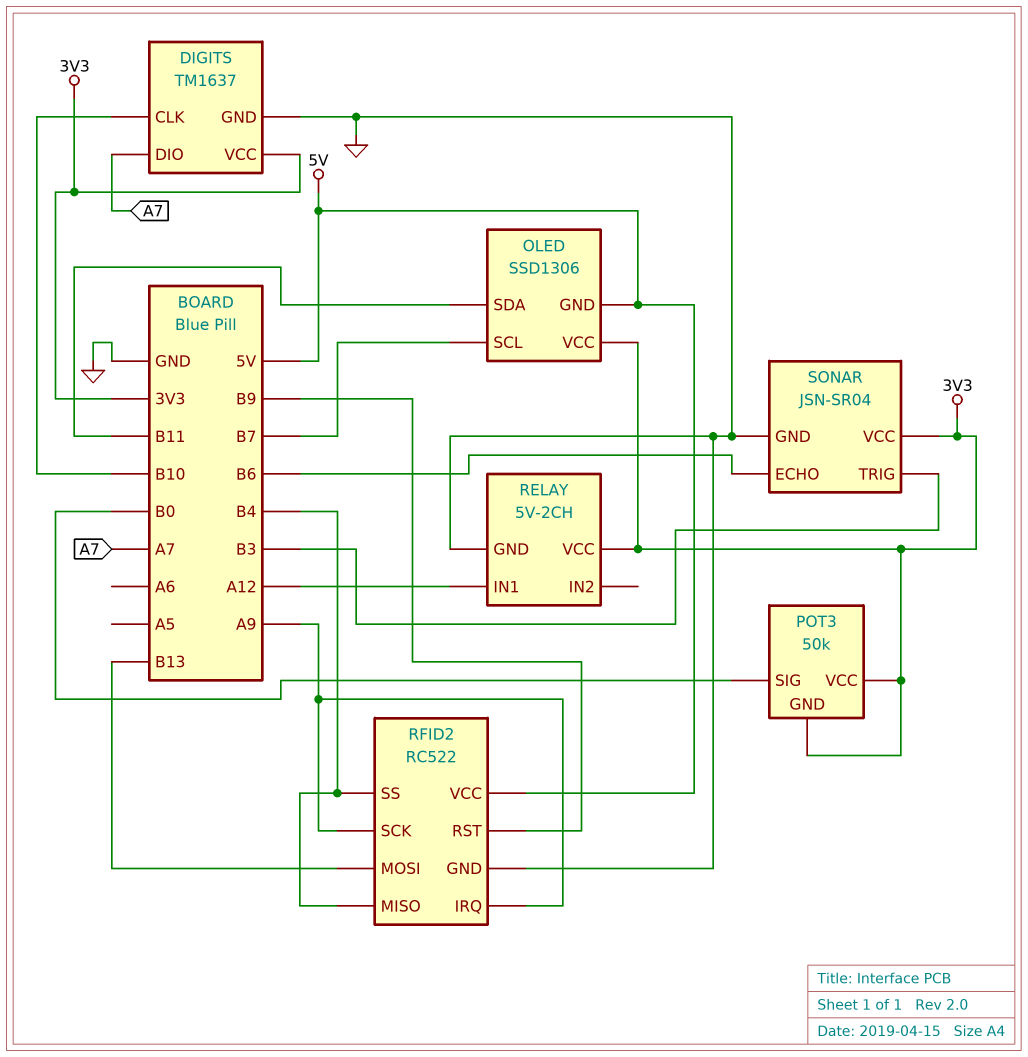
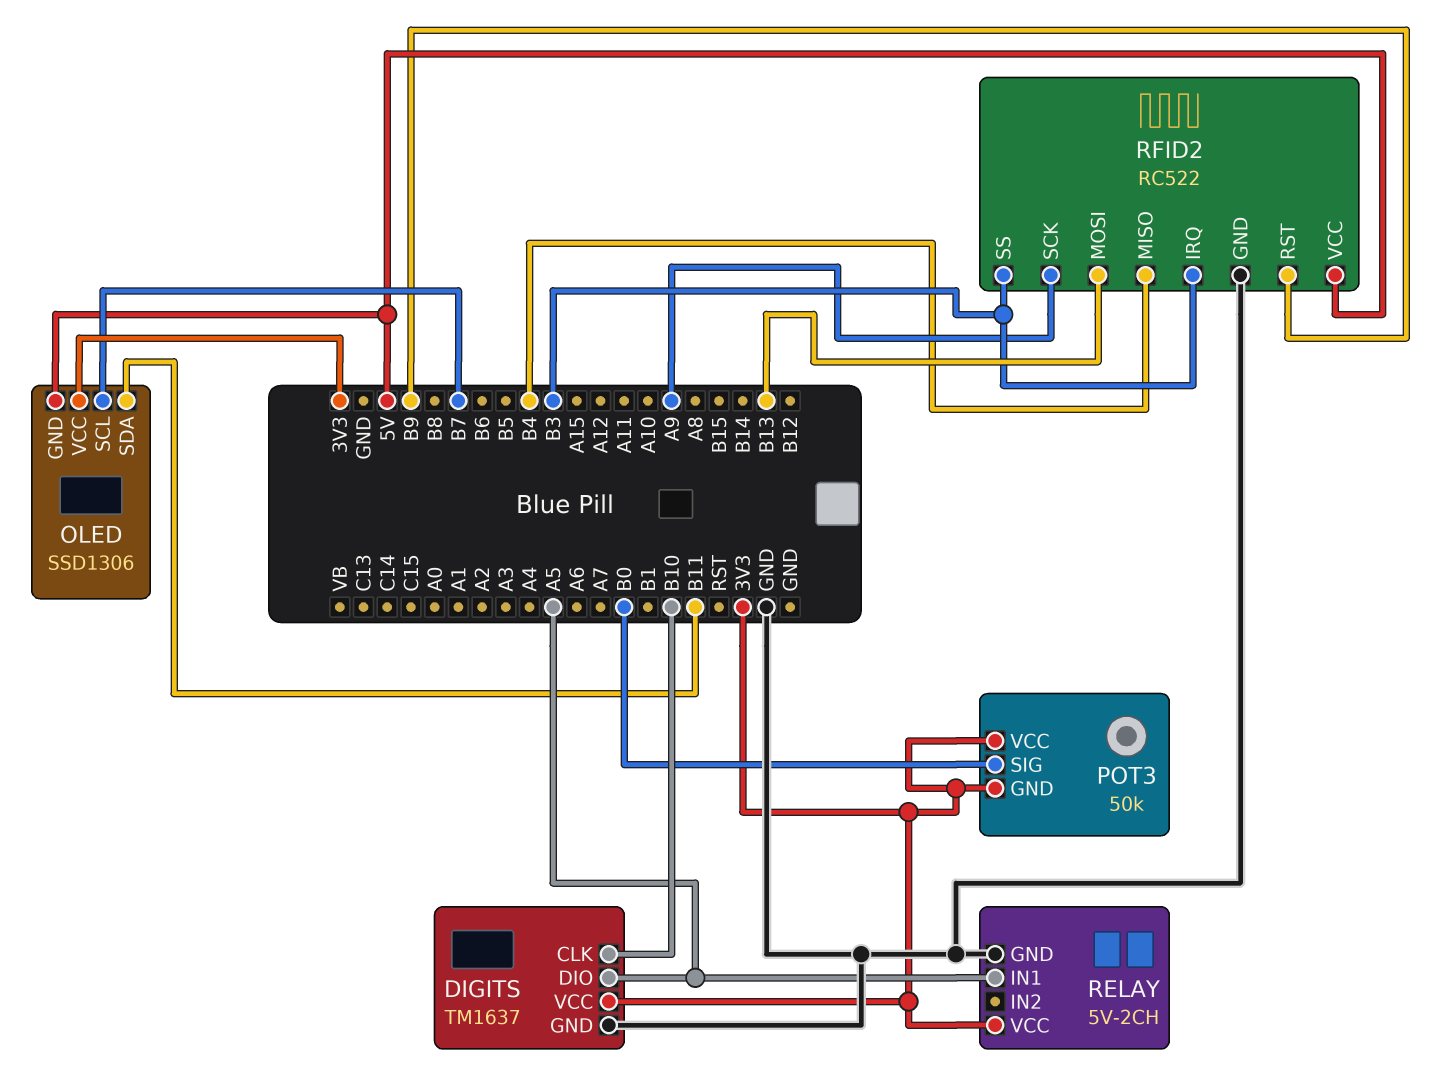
DIGITS pin DIO: A7 -> A5
RELAY pin IN1: A12 -> A5
RFID2 pin IRQ: A9 -> B3
RFID2 pin SS: B4 -> B3
SONAR: JSN-SR04 -> none
SONAR pin ECHO: B6 -> none
SONAR pin GND: GND -> none
SONAR pin TRIG: B3 -> none
SONAR pin VCC: 3V3 -> none

